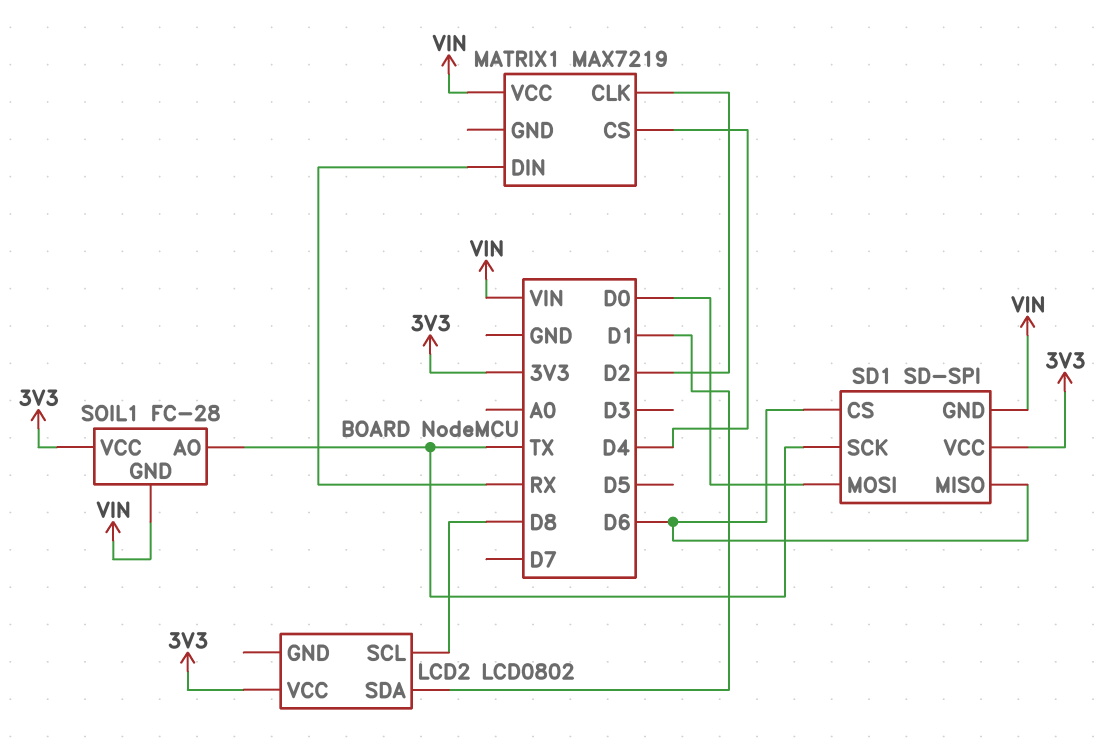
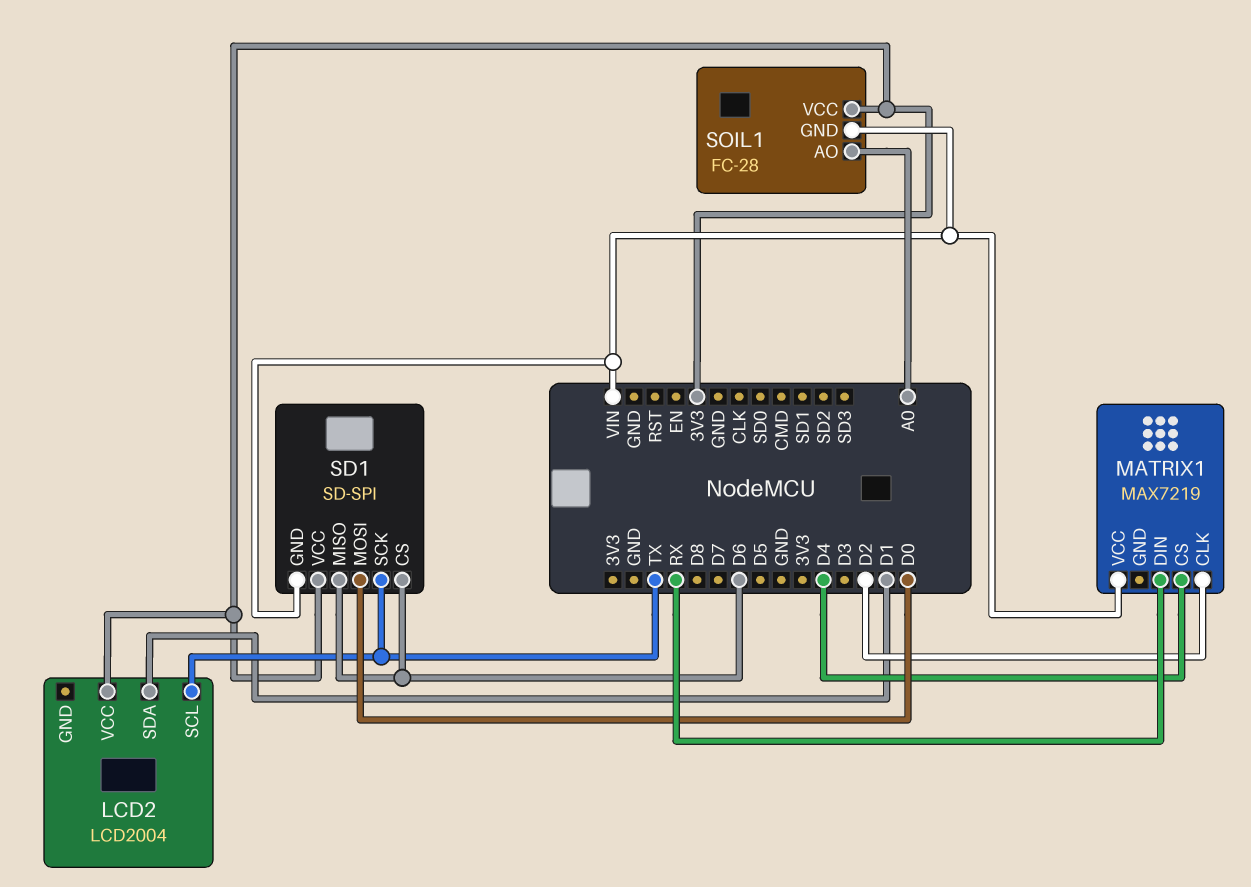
LCD2: LCD0802 -> LCD2004
LCD2 pin SCL: D8 -> TX
SOIL1 pin AO: TX -> A0

